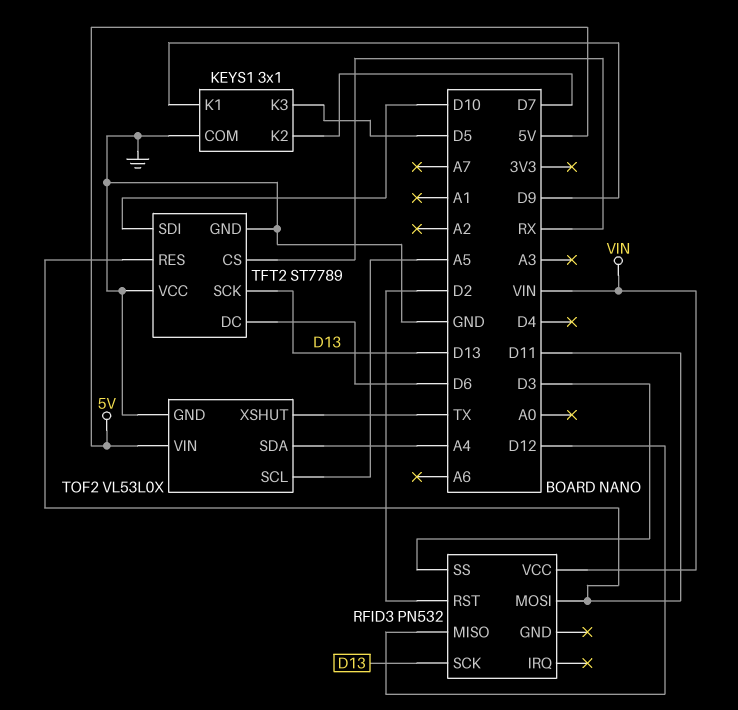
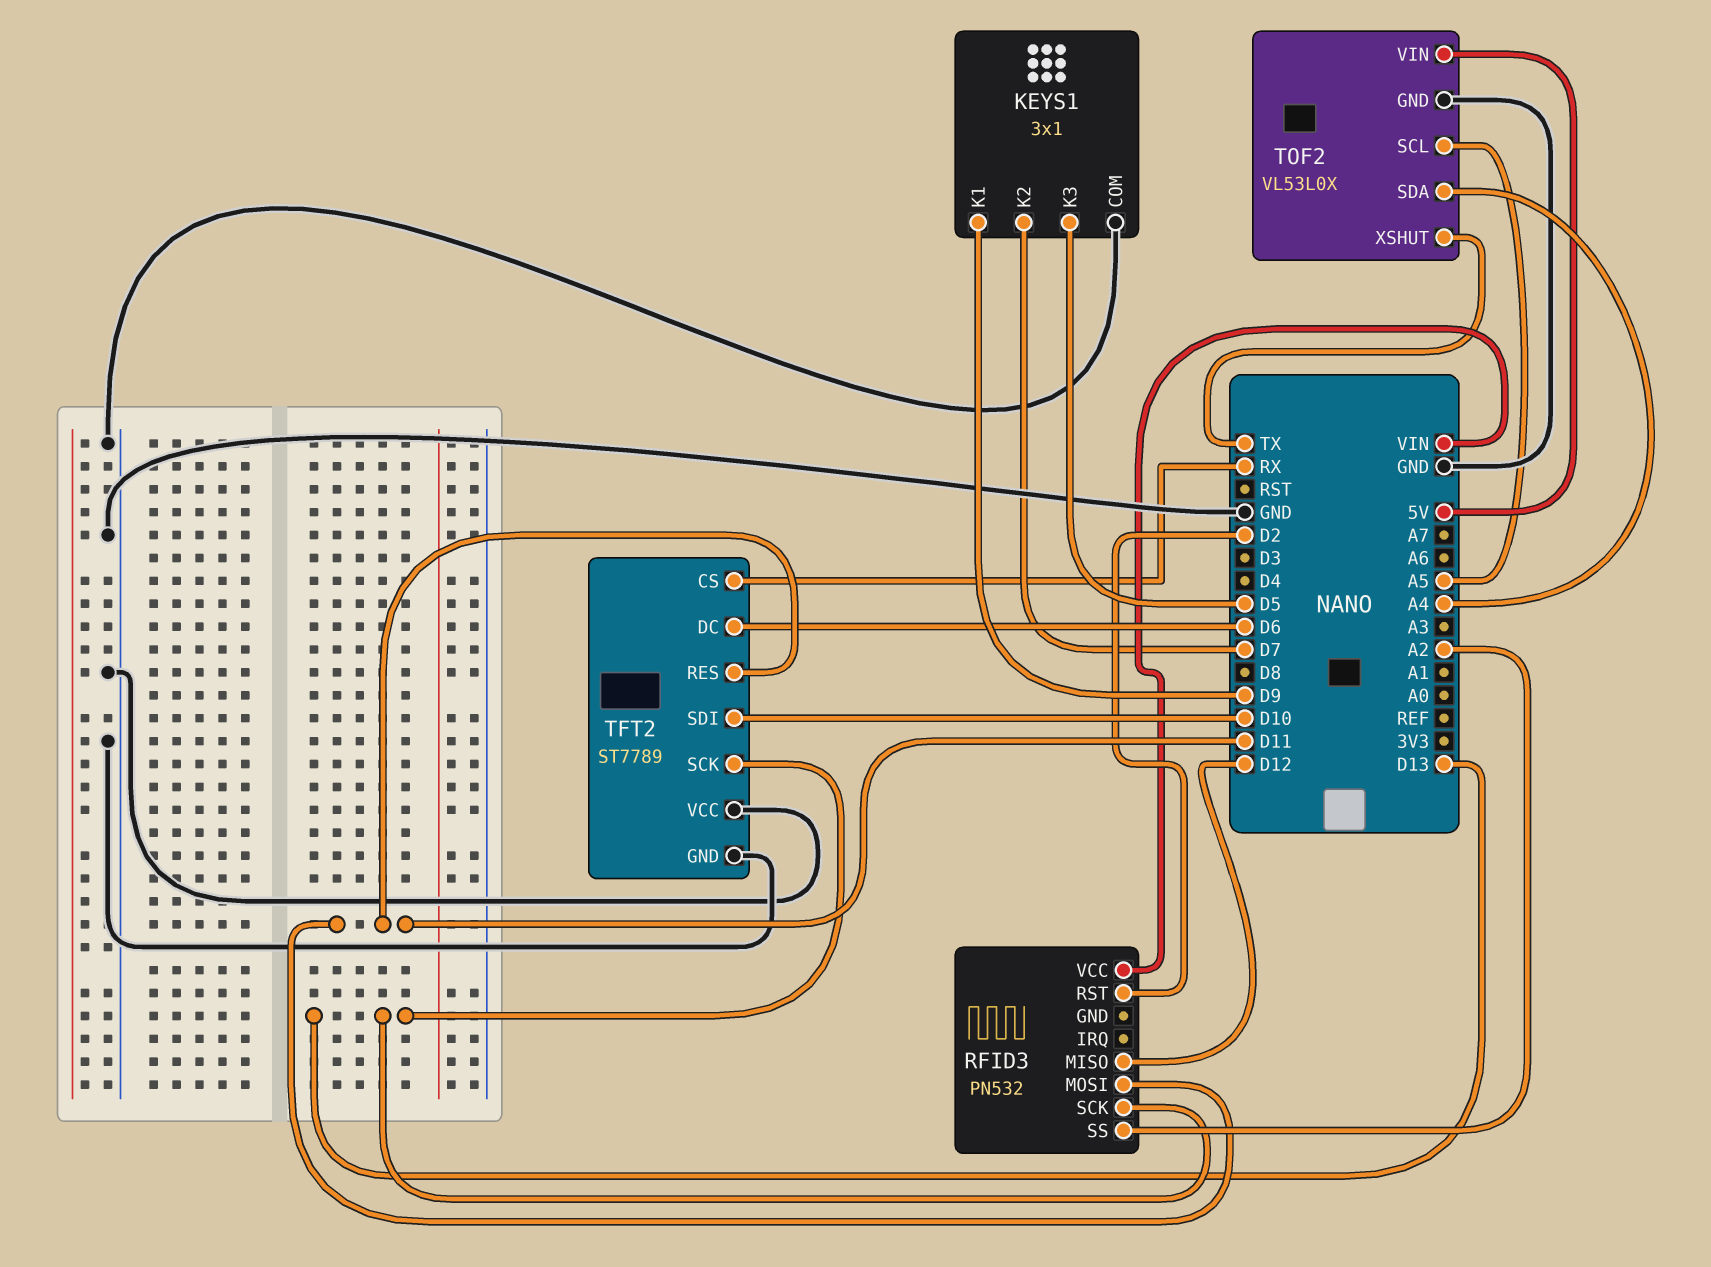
RFID3 pin SS: D3 -> A2

